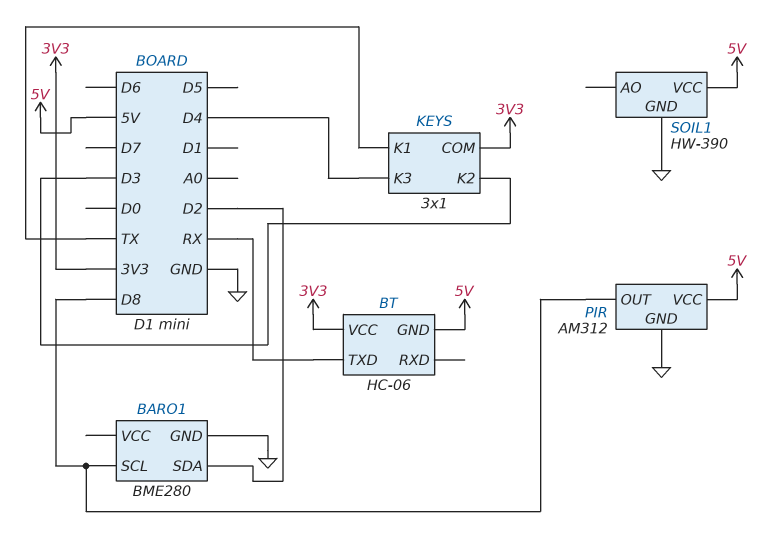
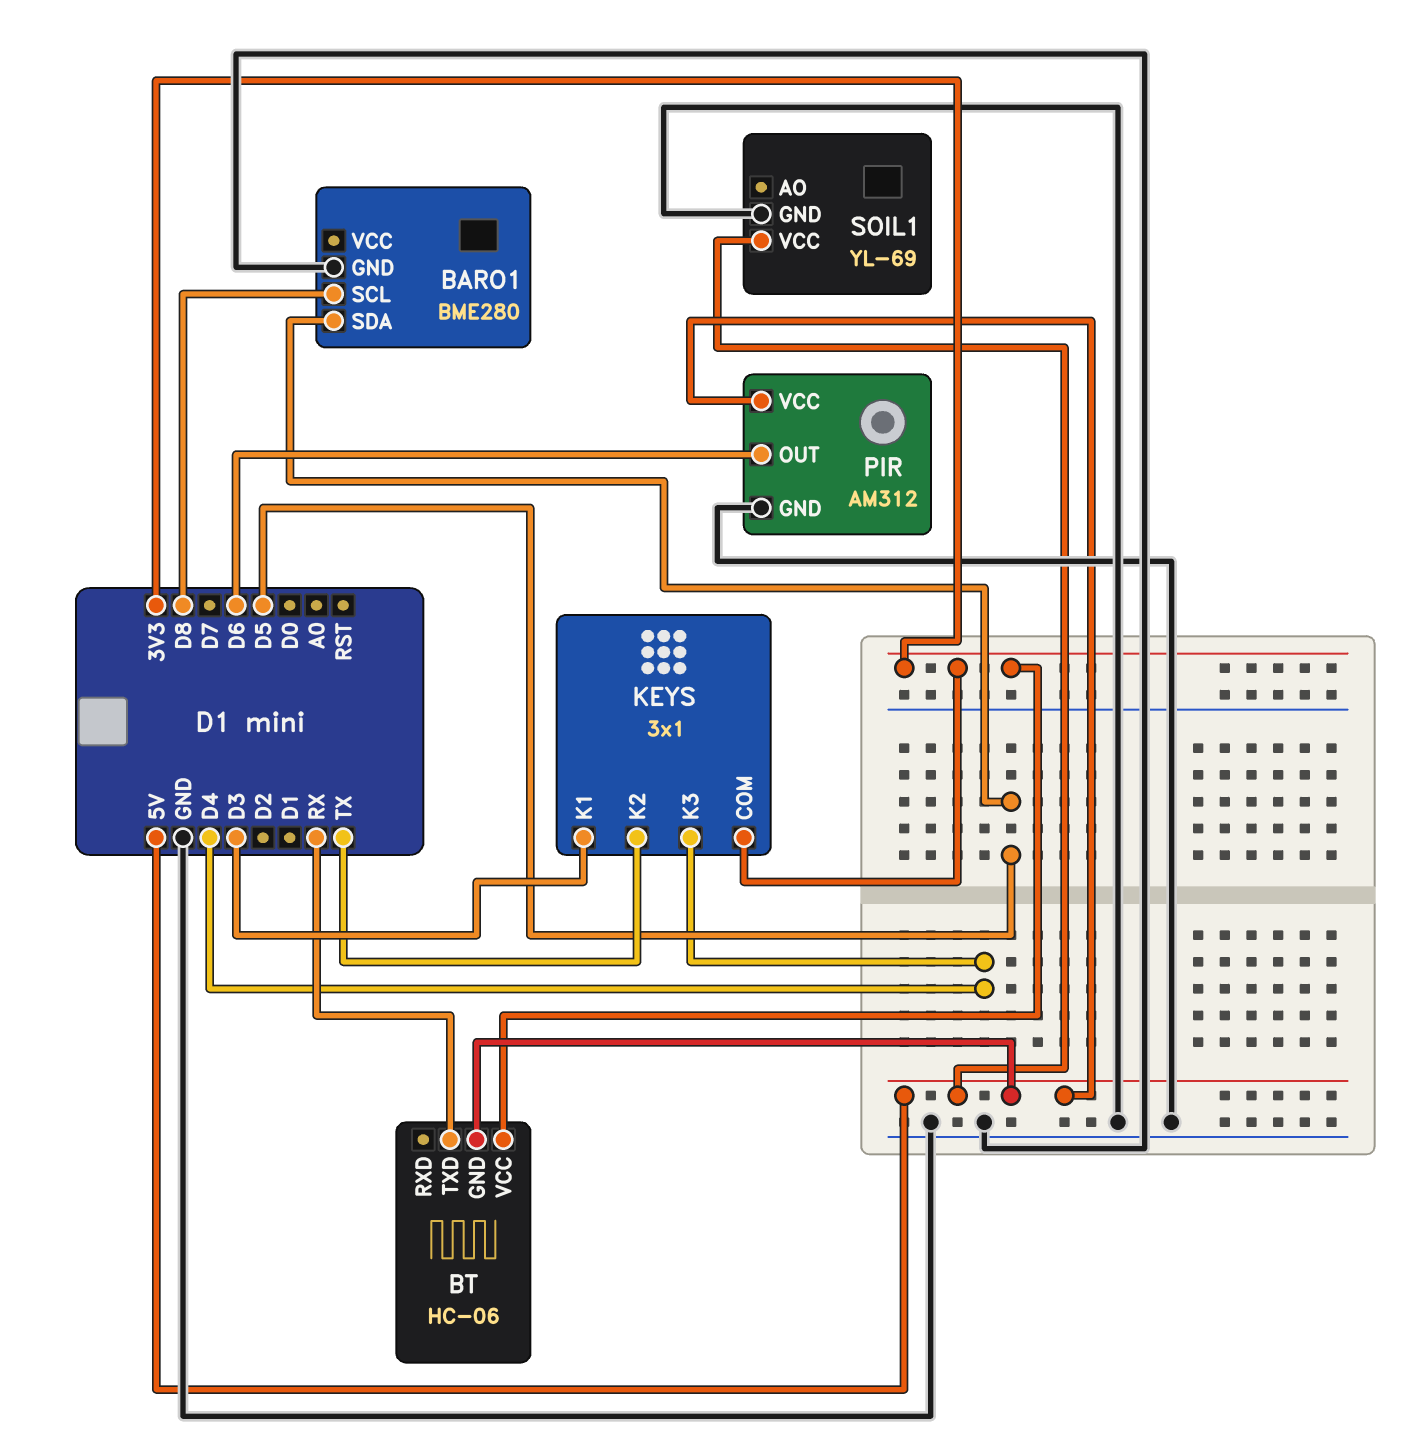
BARO1 pin SDA: D2 -> D5
KEYS pin K1: TX -> D3
KEYS pin K2: D3 -> TX
PIR pin OUT: D8 -> D6
SOIL1: HW-390 -> YL-69

